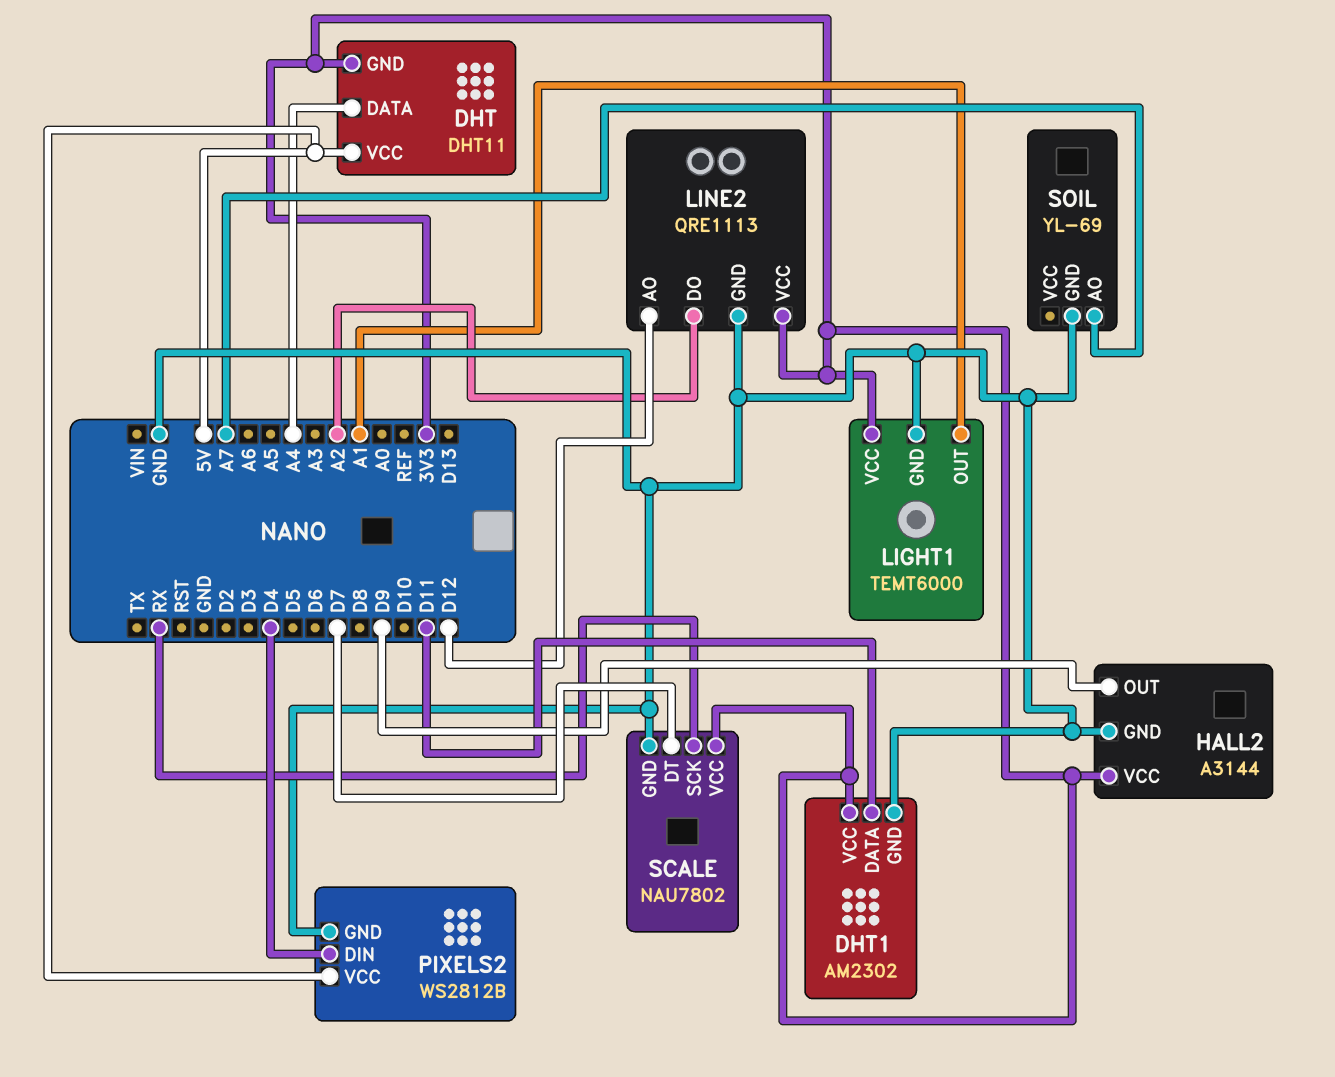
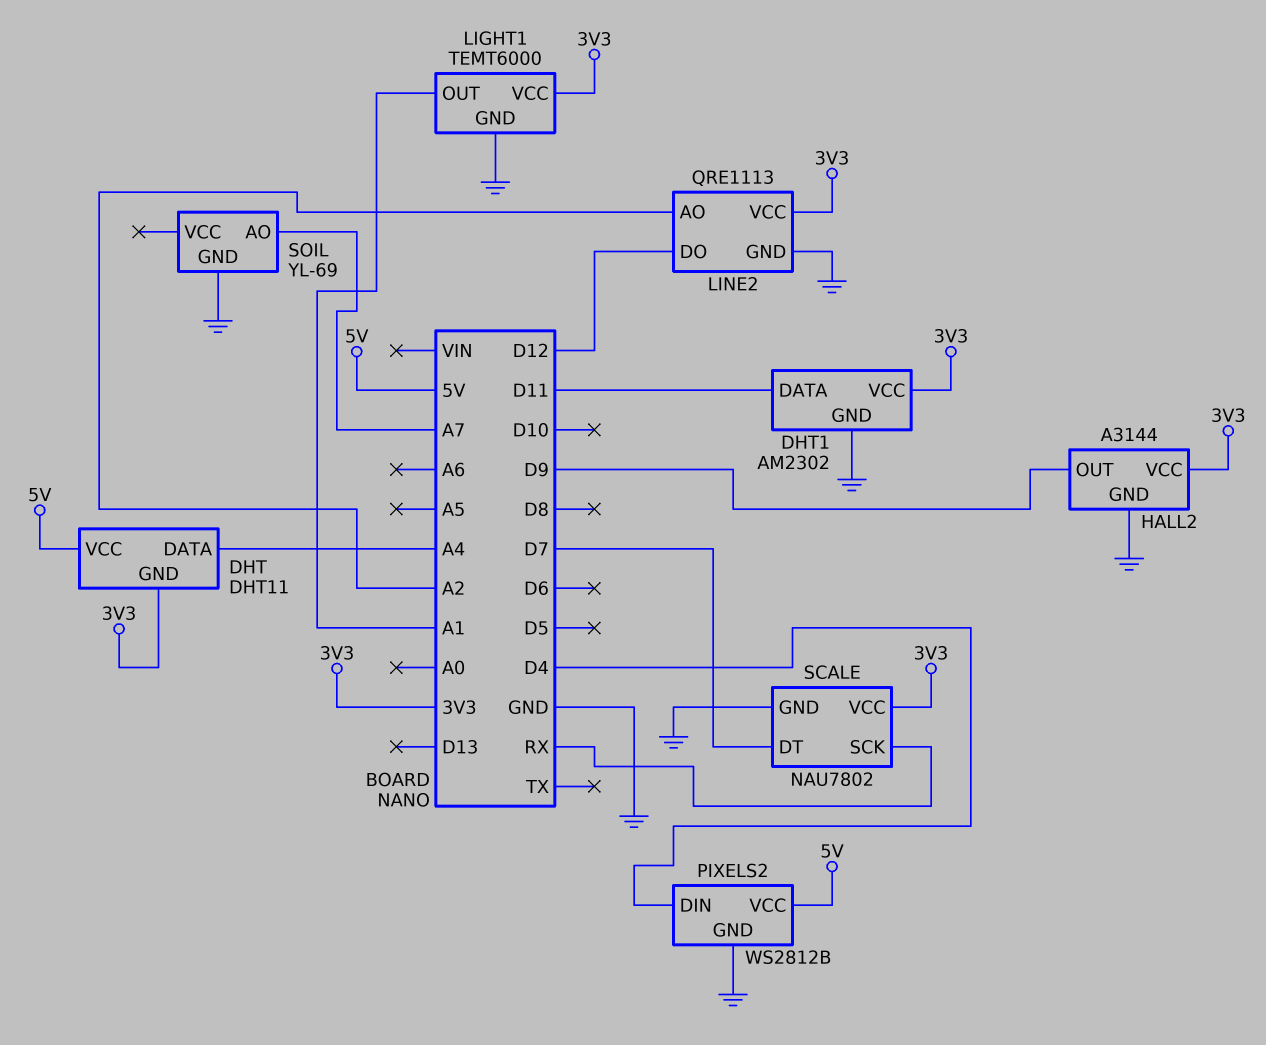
LINE2 pin AO: D12 -> A2
LINE2 pin DO: A2 -> D12

